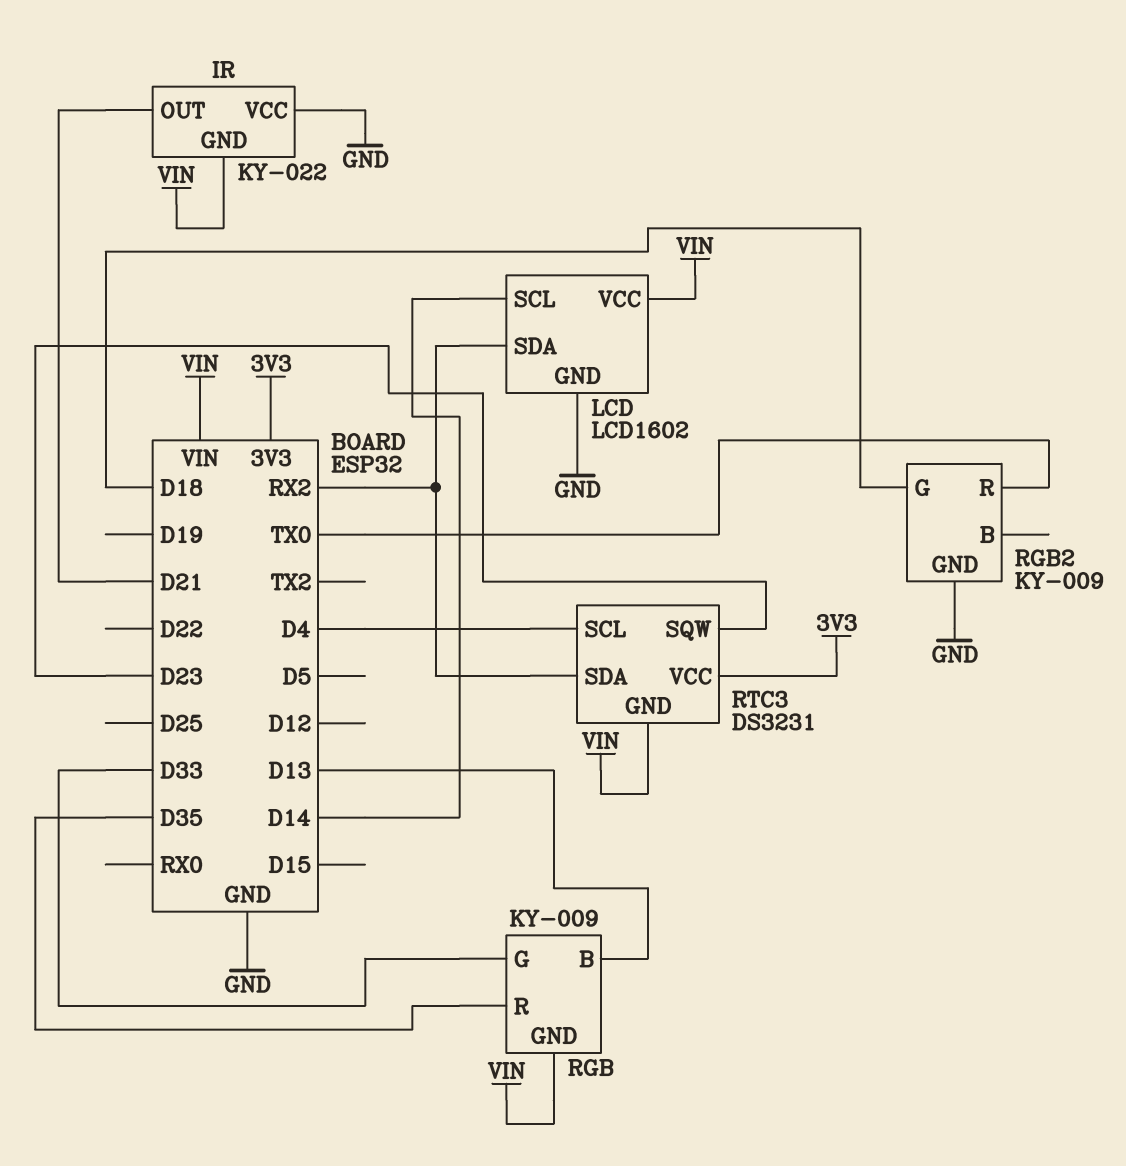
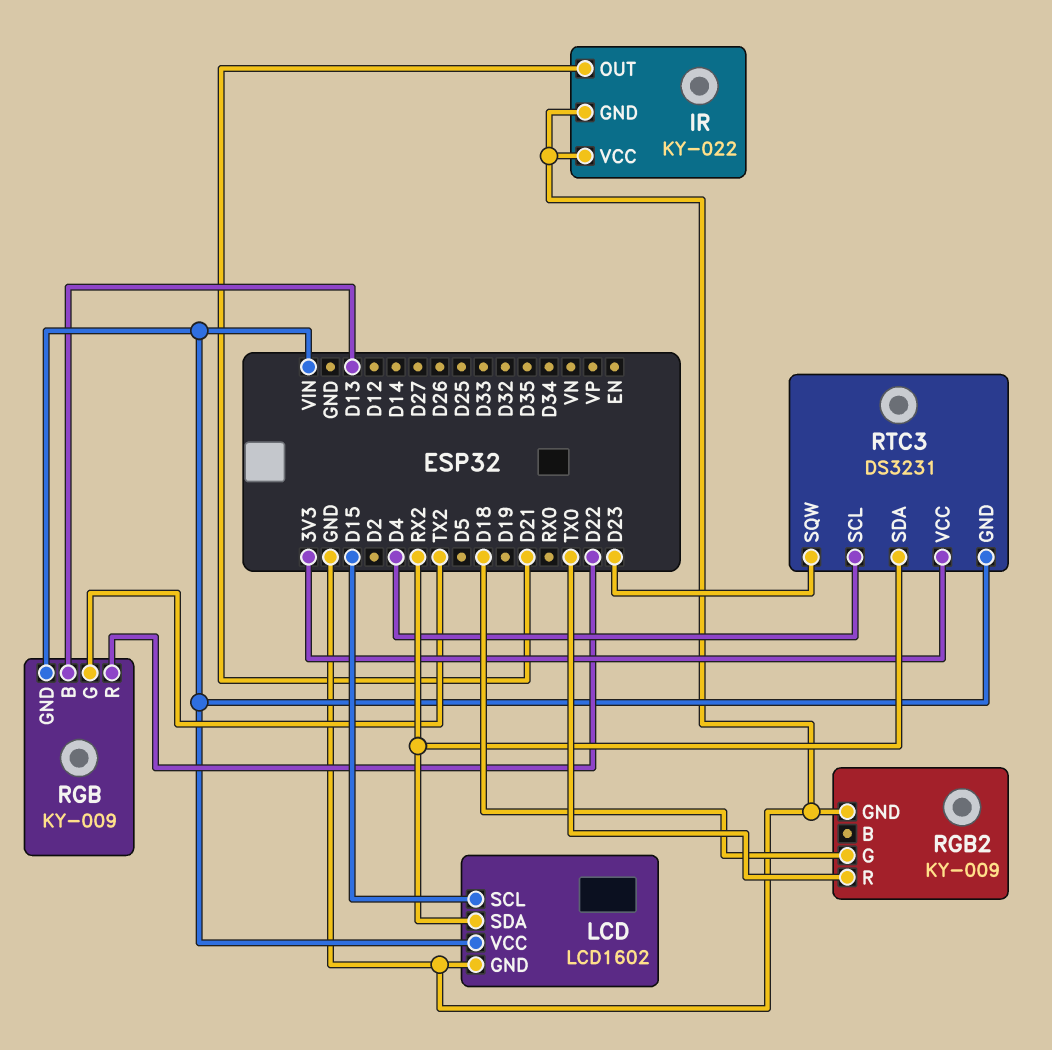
IR pin GND: VIN -> GND
LCD pin SCL: D14 -> D15
RGB pin G: D33 -> TX2
RGB pin R: D35 -> D22

